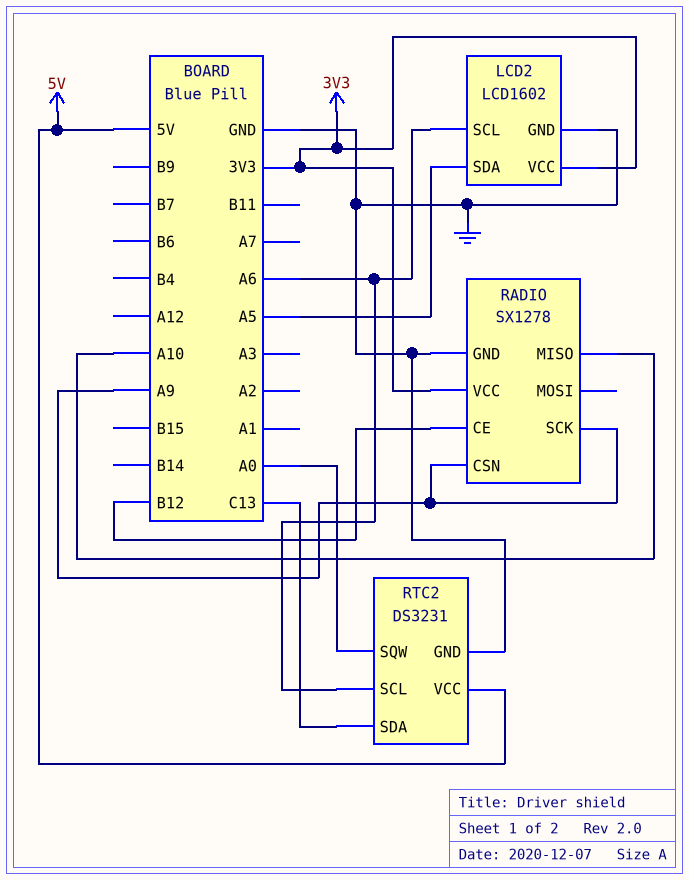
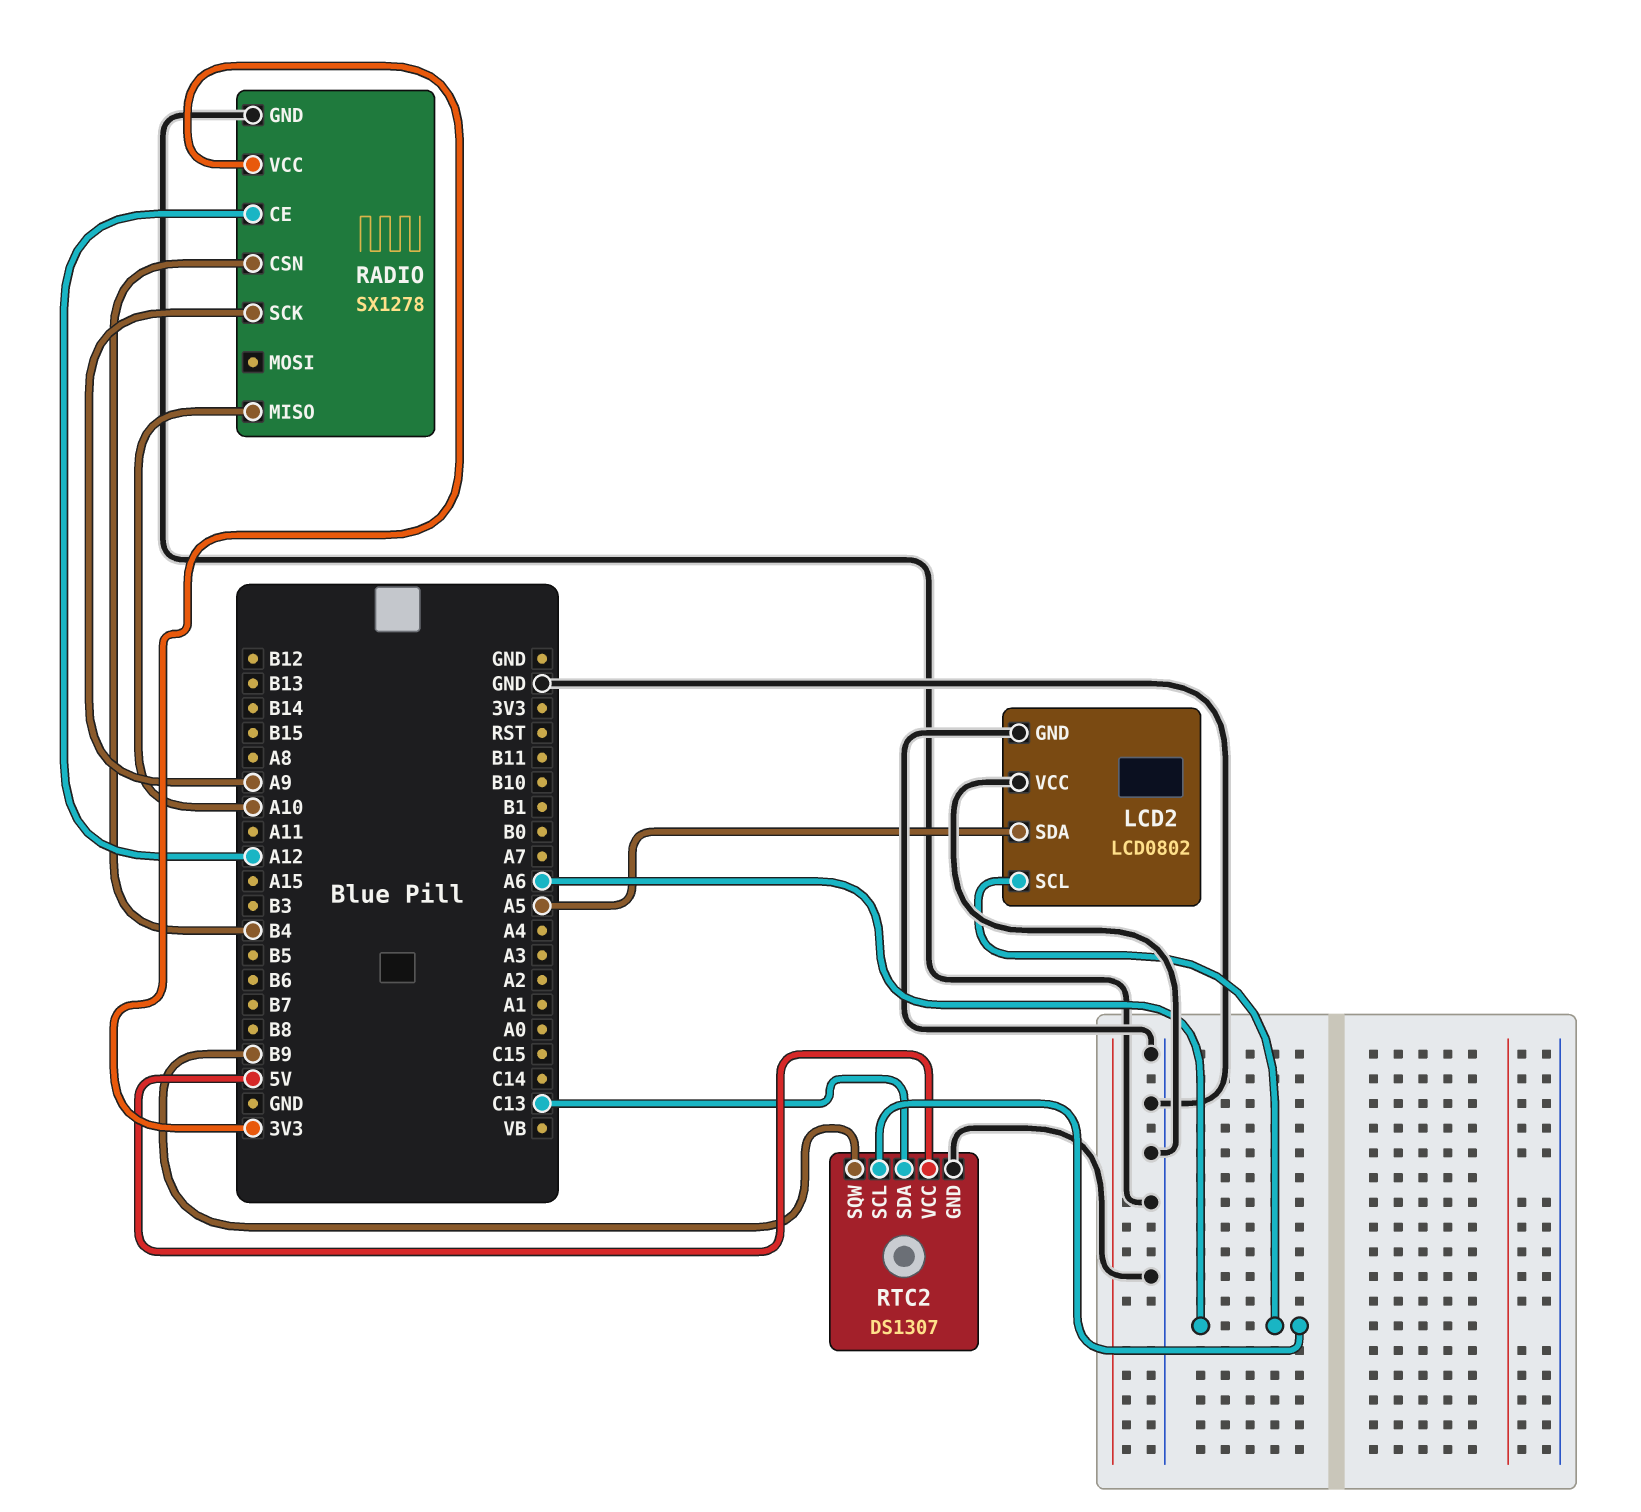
LCD2: LCD1602 -> LCD0802
LCD2 pin VCC: 3V3 -> GND
RADIO pin CE: B12 -> A12
RADIO pin CSN: A9 -> B4
RTC2: DS3231 -> DS1307
RTC2 pin SQW: A0 -> B9

